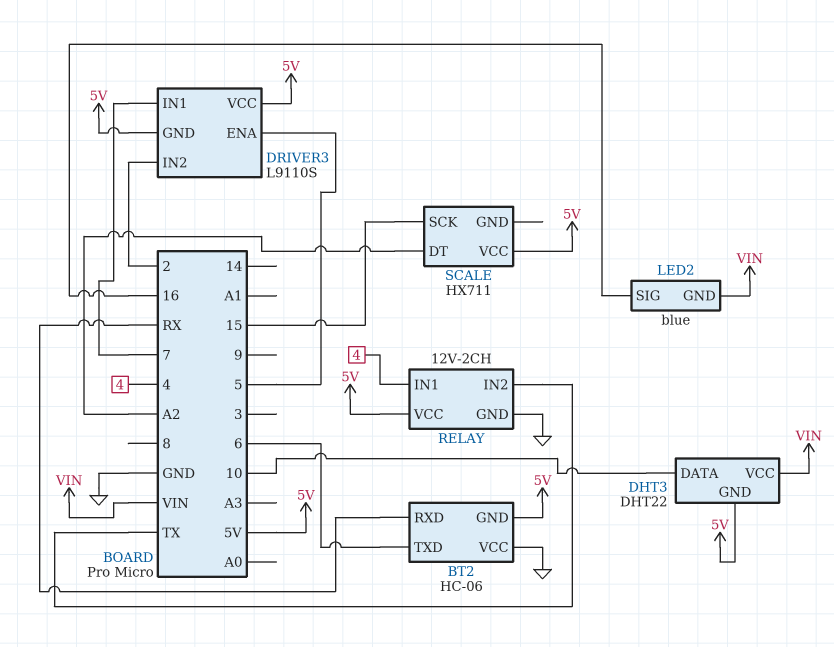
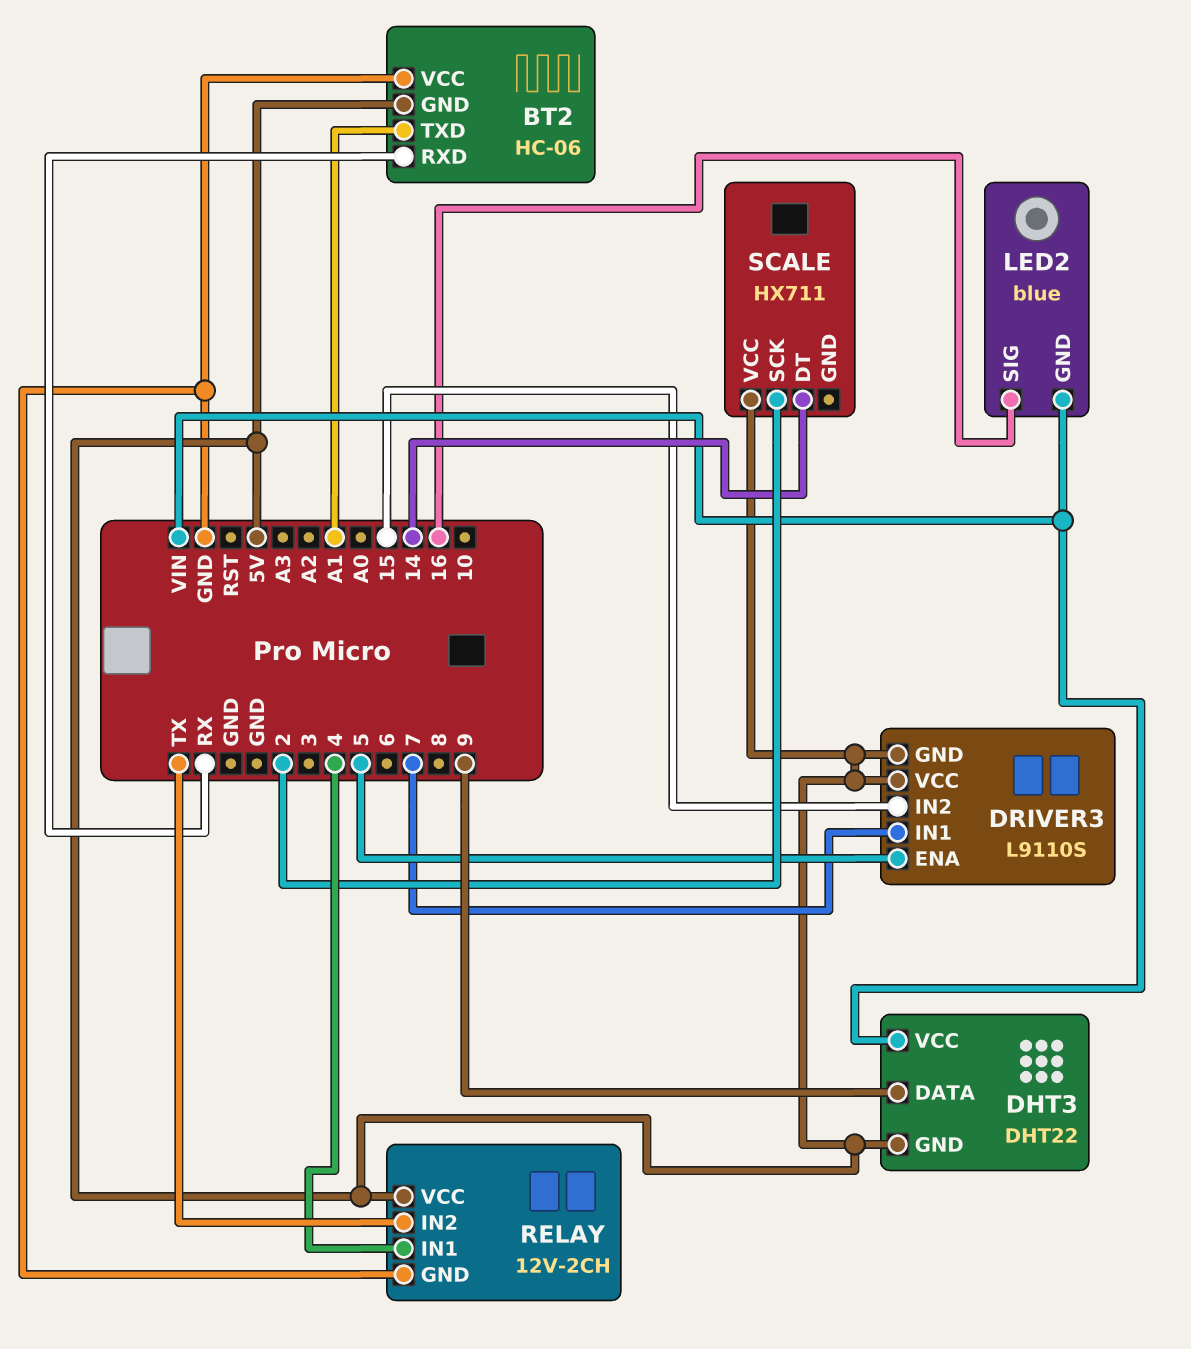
BT2 pin TXD: 6 -> A1
DHT3 pin DATA: 10 -> 9
DRIVER3 pin IN2: 2 -> 15
SCALE pin DT: A2 -> 14
SCALE pin SCK: 15 -> 2

